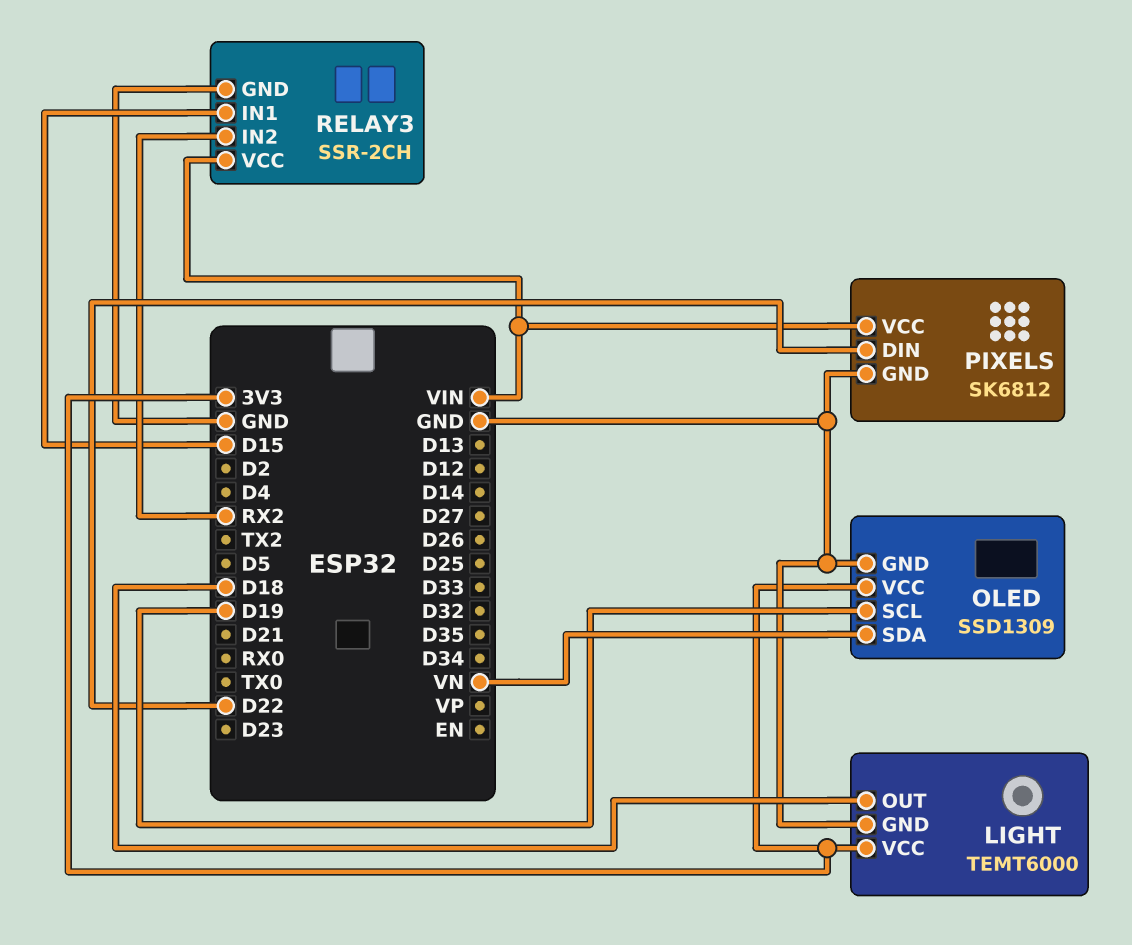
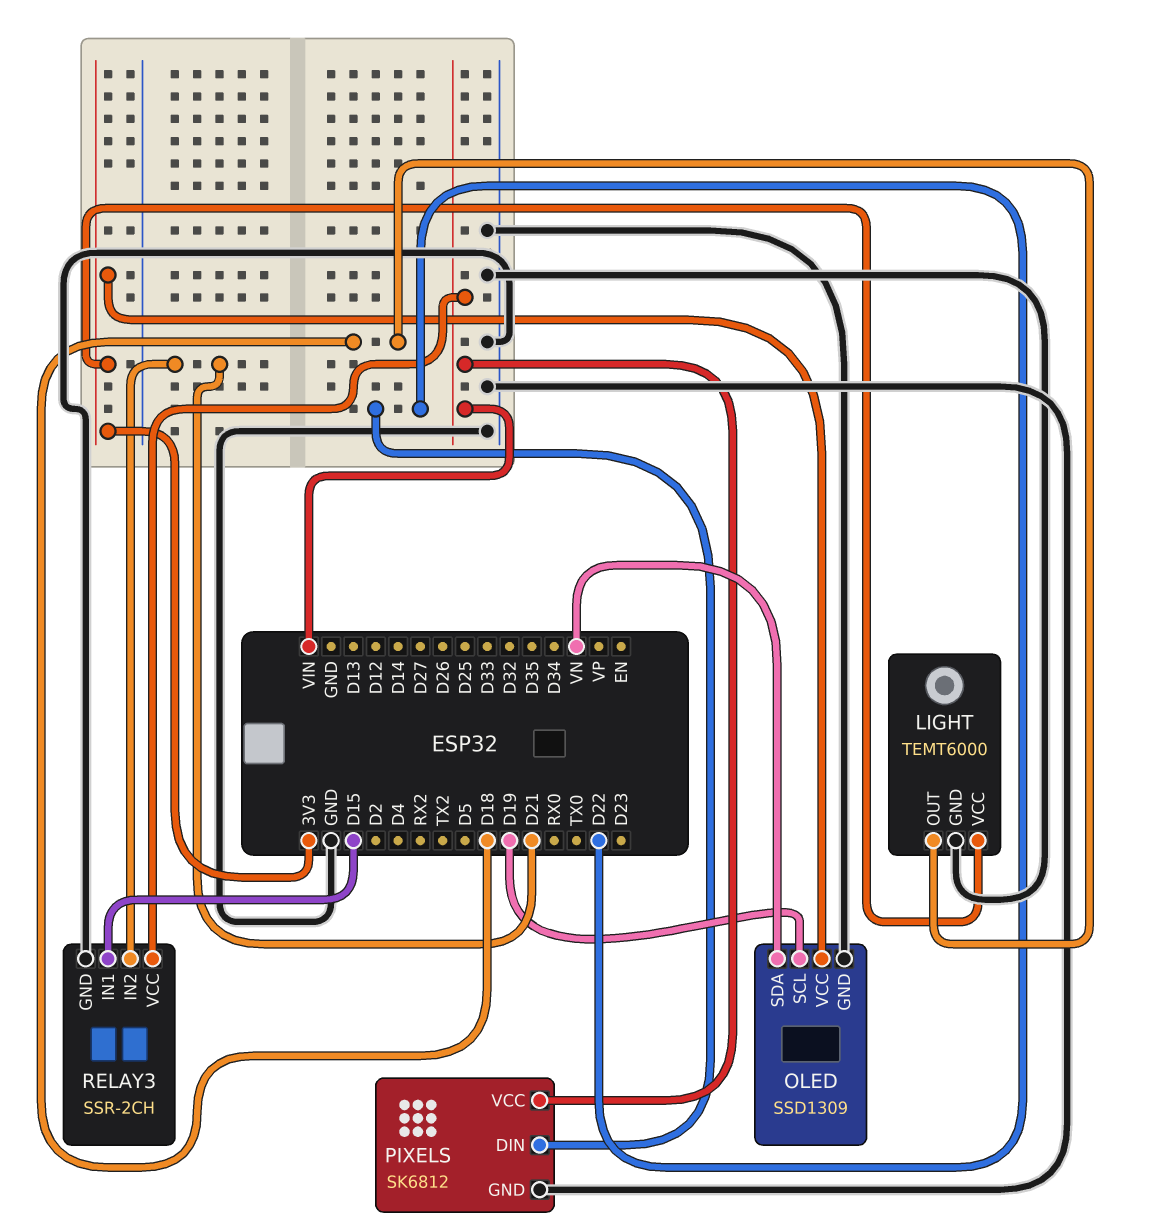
RELAY3 pin IN2: RX2 -> D21

